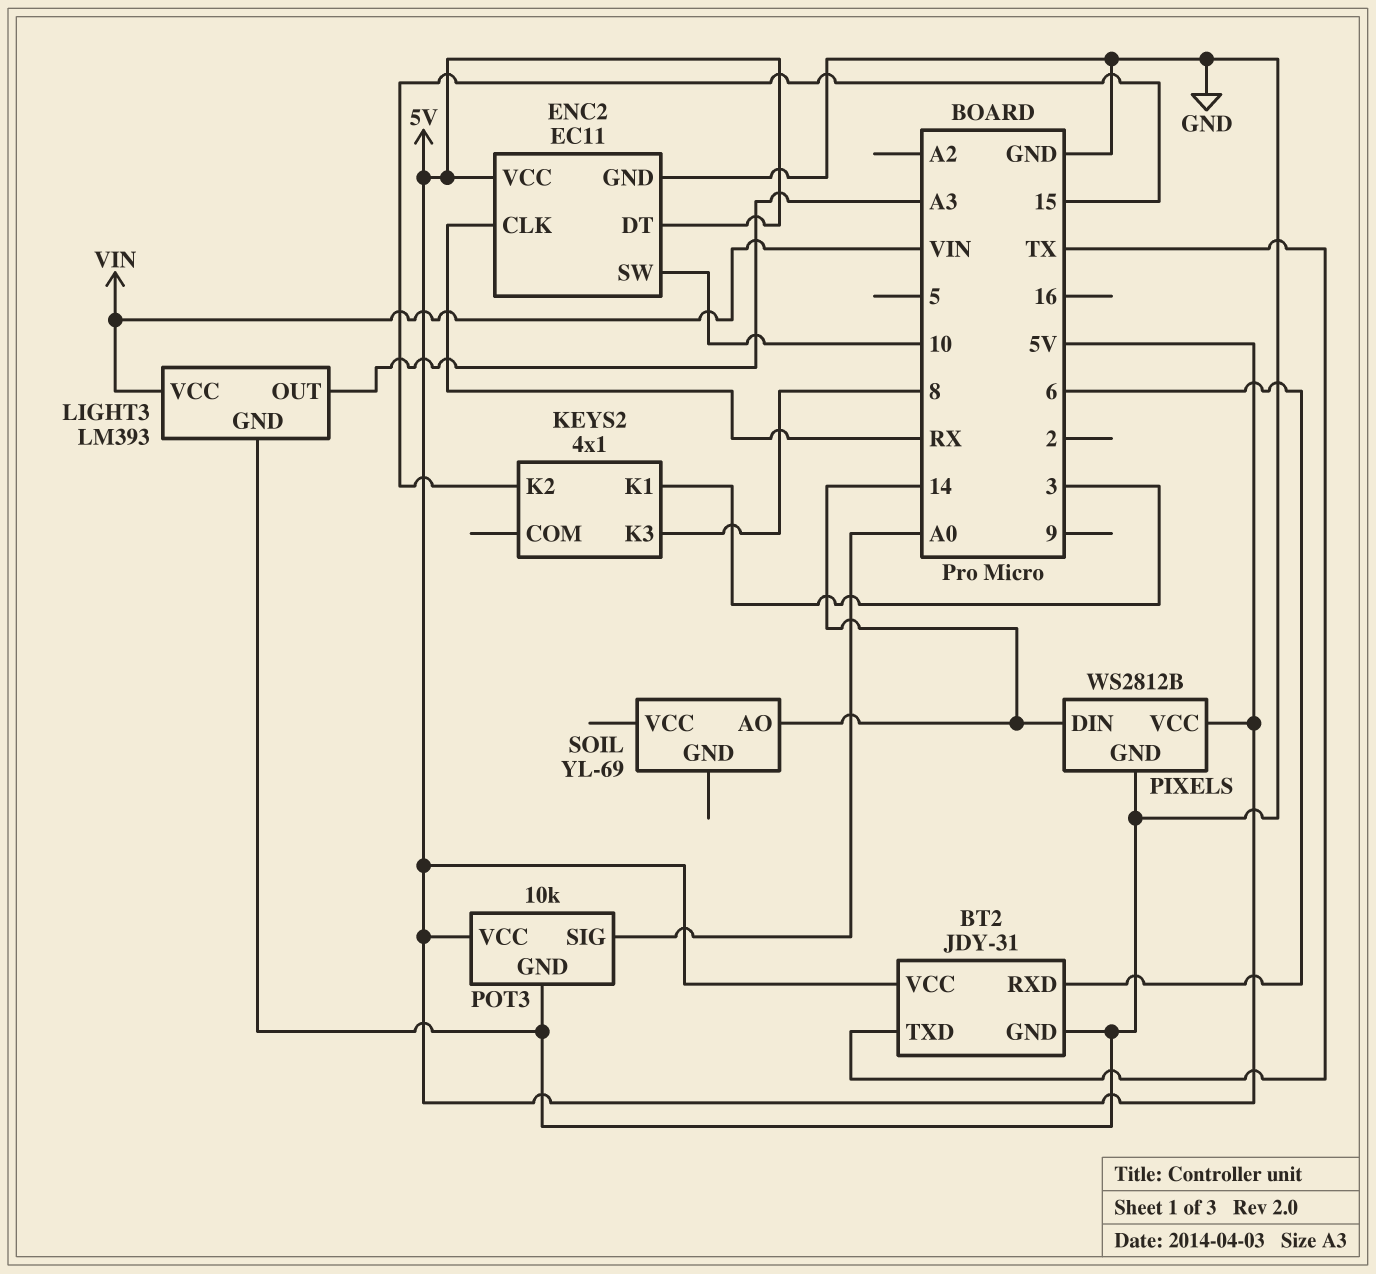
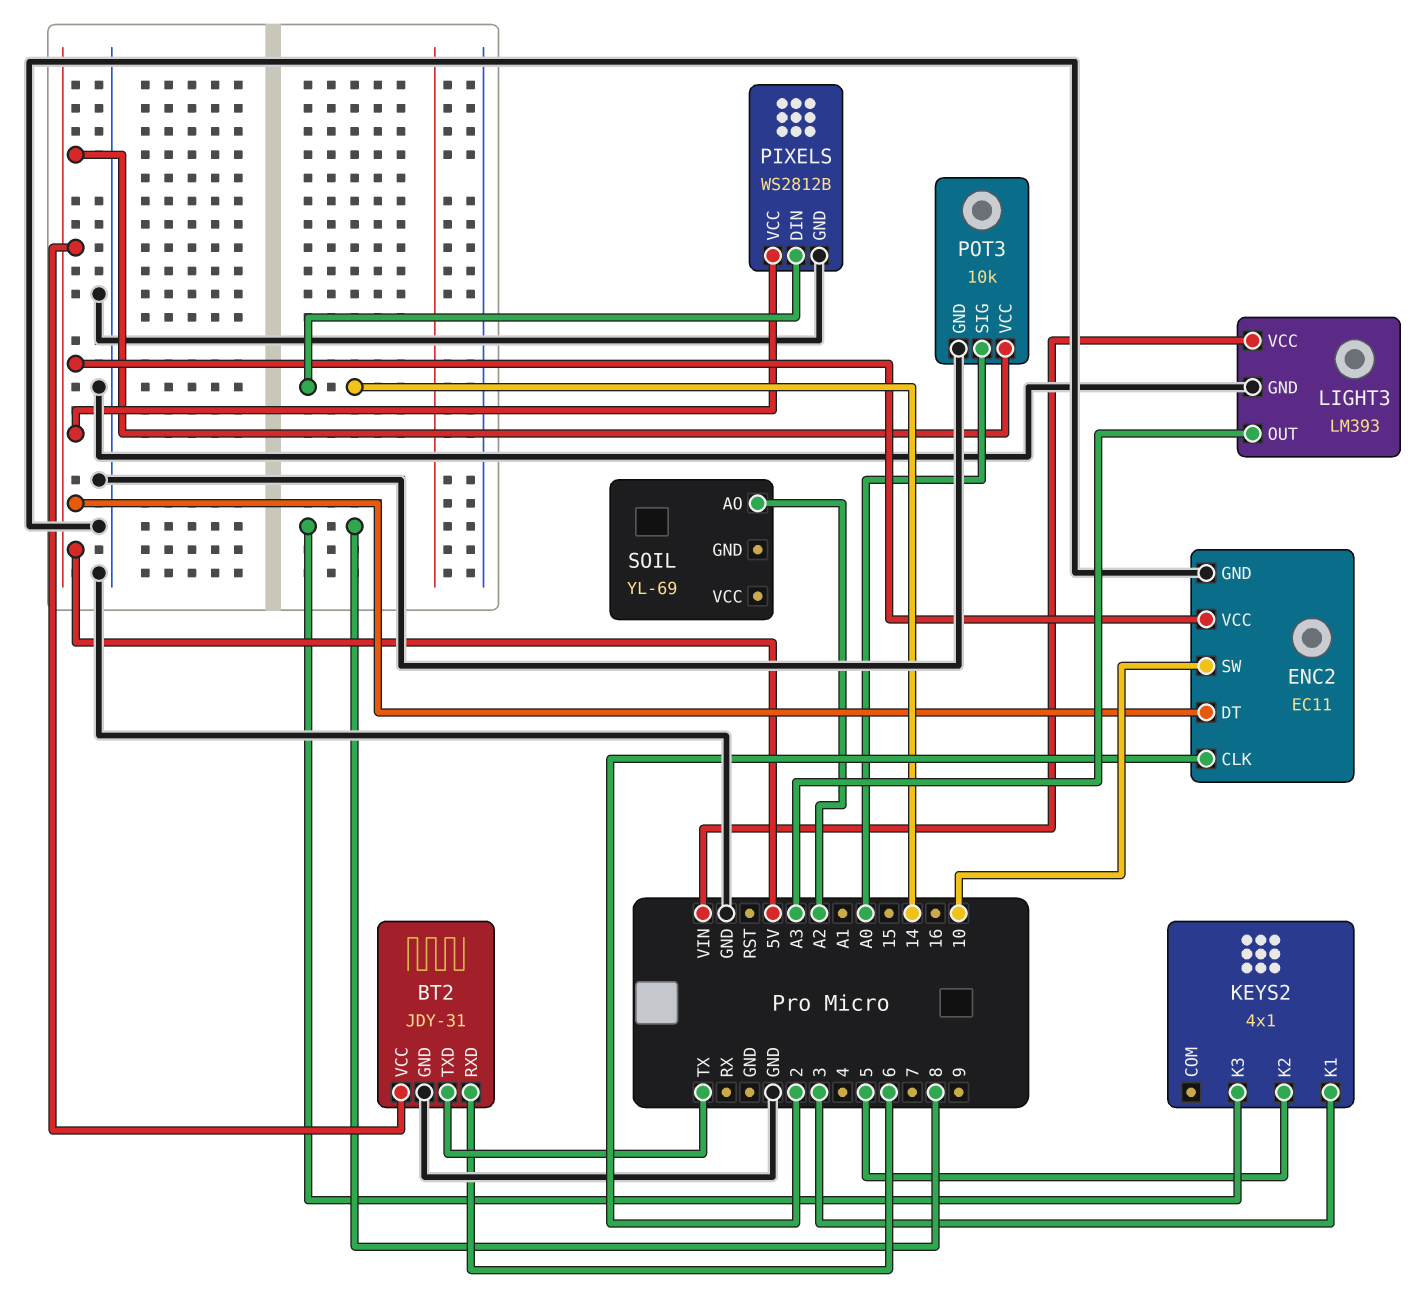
ENC2 pin CLK: RX -> 2
KEYS2 pin K2: 15 -> 5
SOIL pin AO: 14 -> A2

